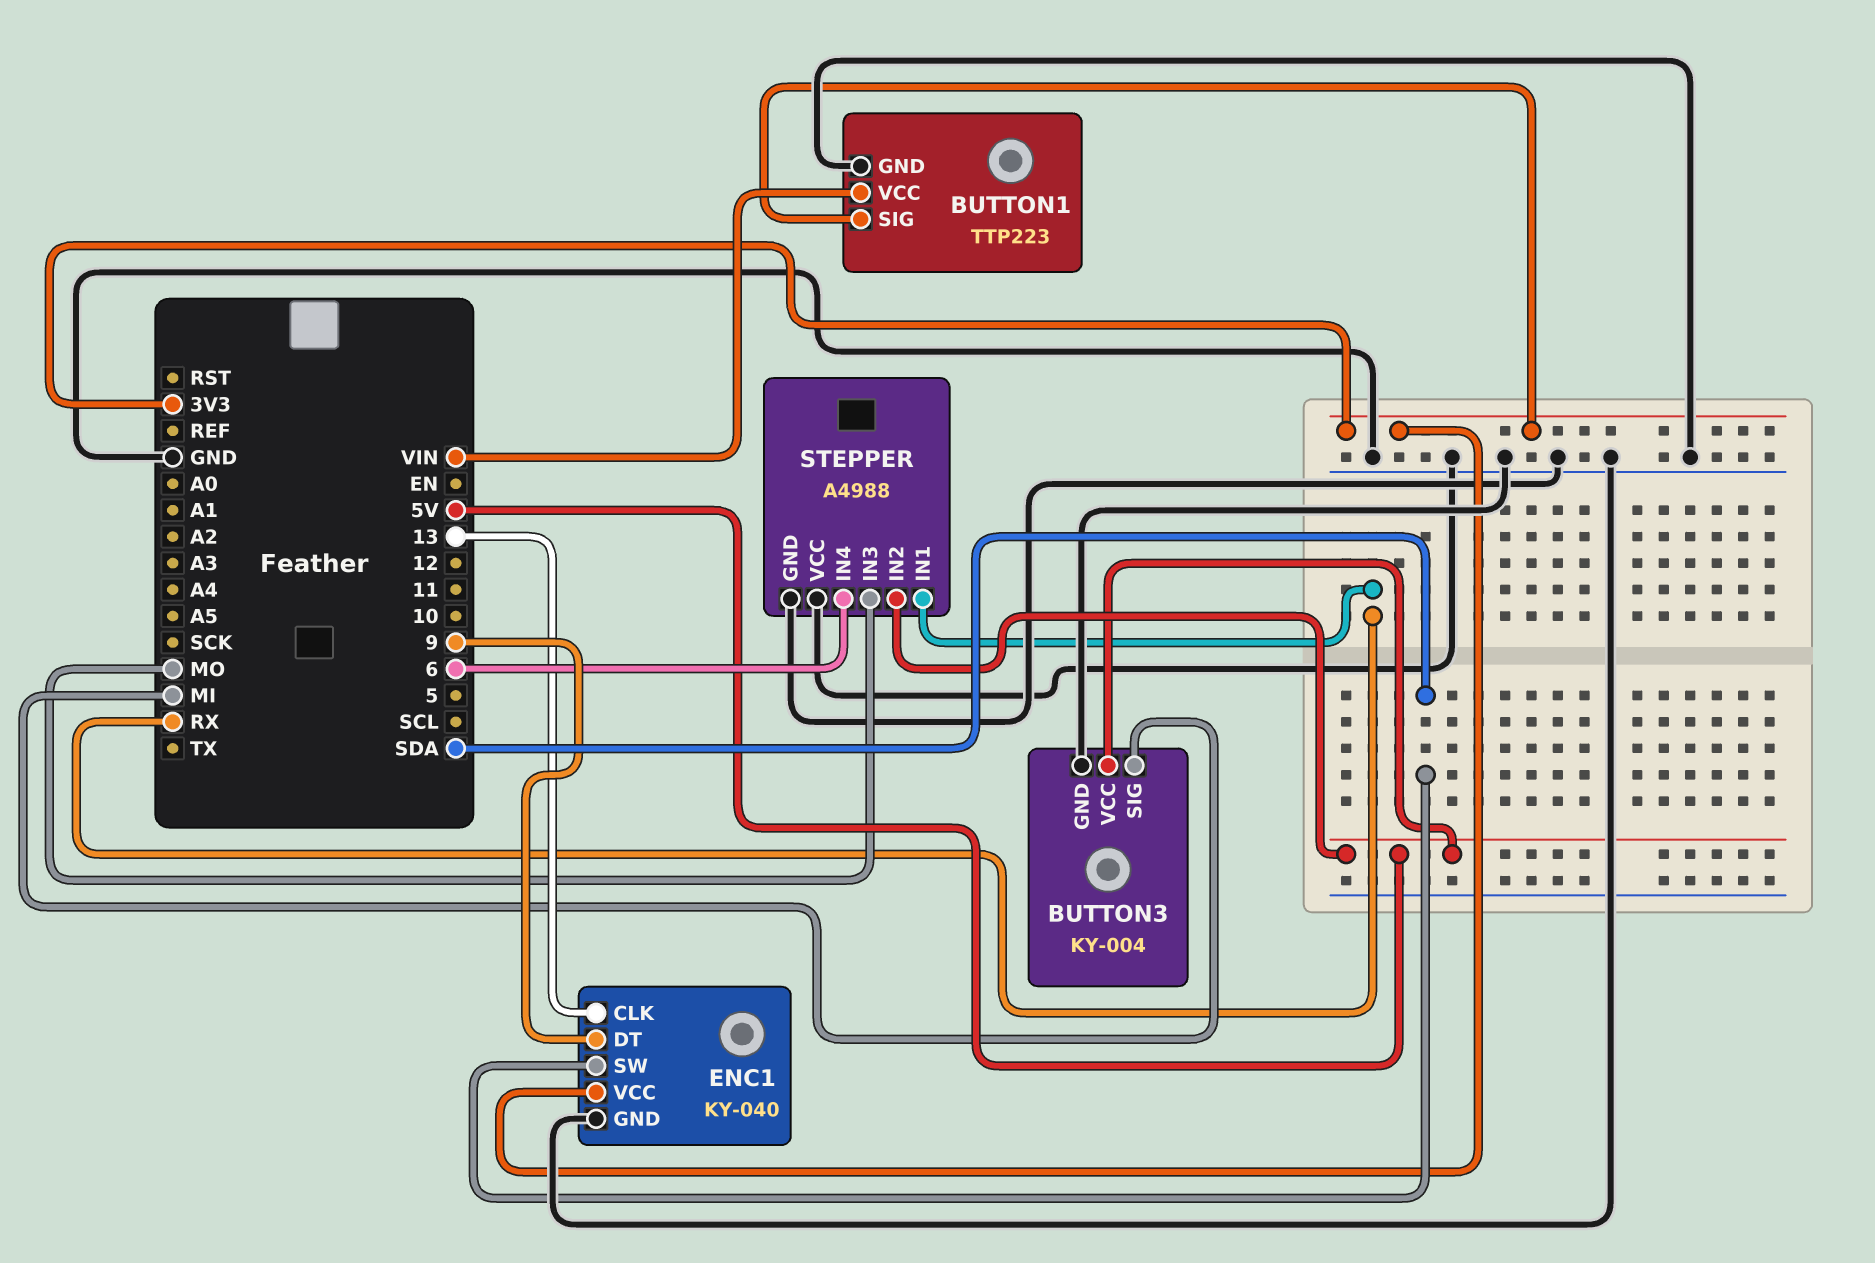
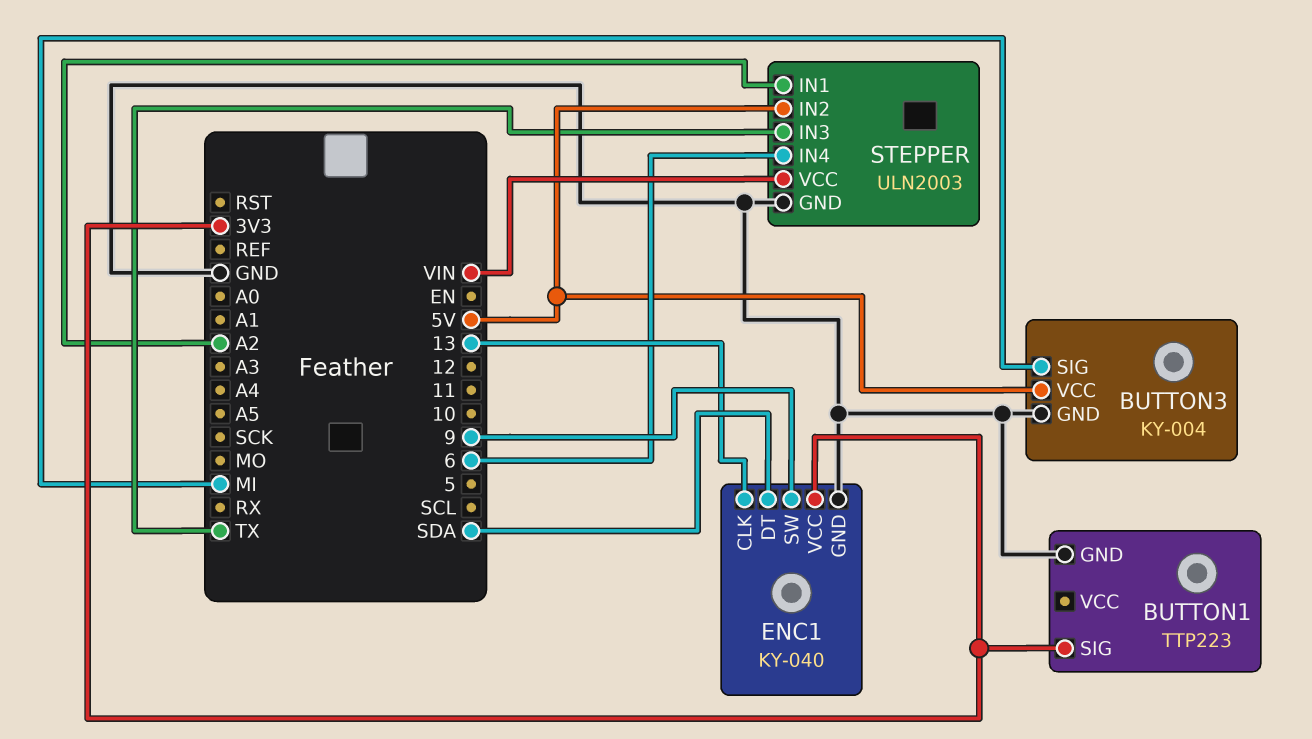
BUTTON1 pin VCC: VIN -> none
ENC1 pin DT: 9 -> SDA
ENC1 pin SW: SDA -> 9
STEPPER: A4988 -> ULN2003
STEPPER pin IN1: RX -> A2
STEPPER pin IN3: MO -> TX
STEPPER pin VCC: GND -> VIN

